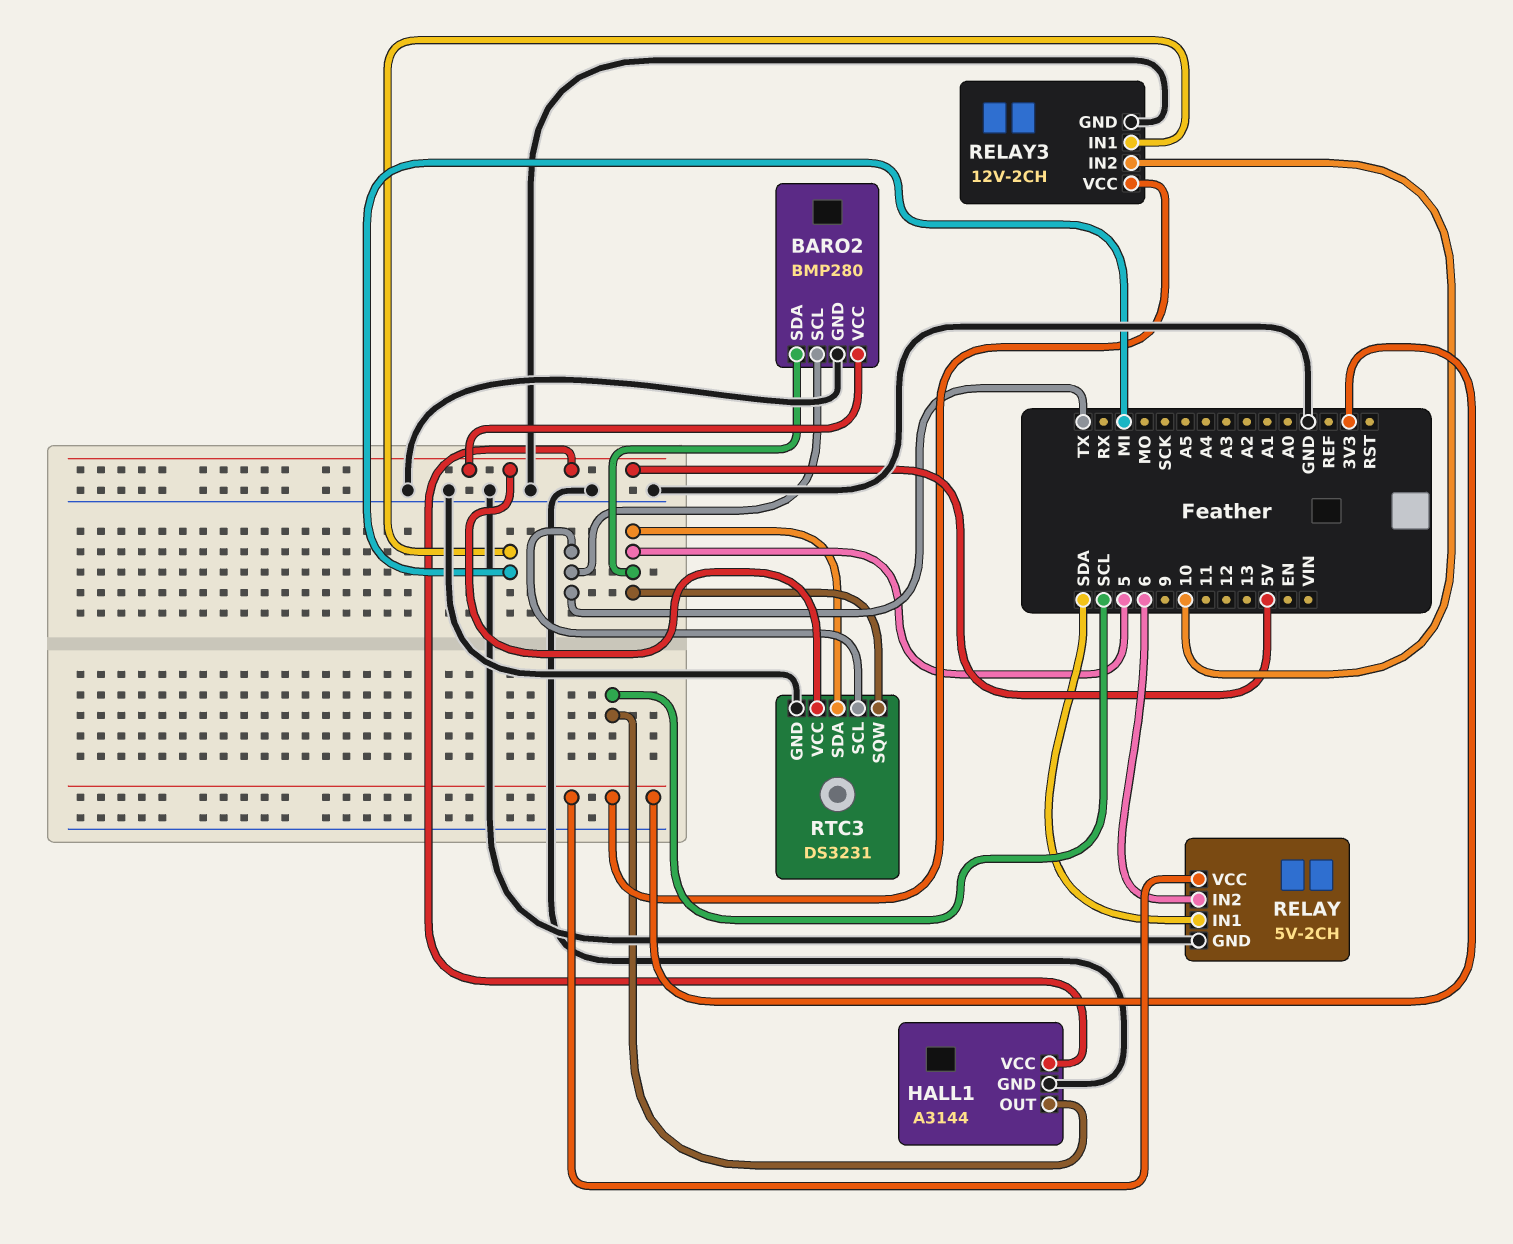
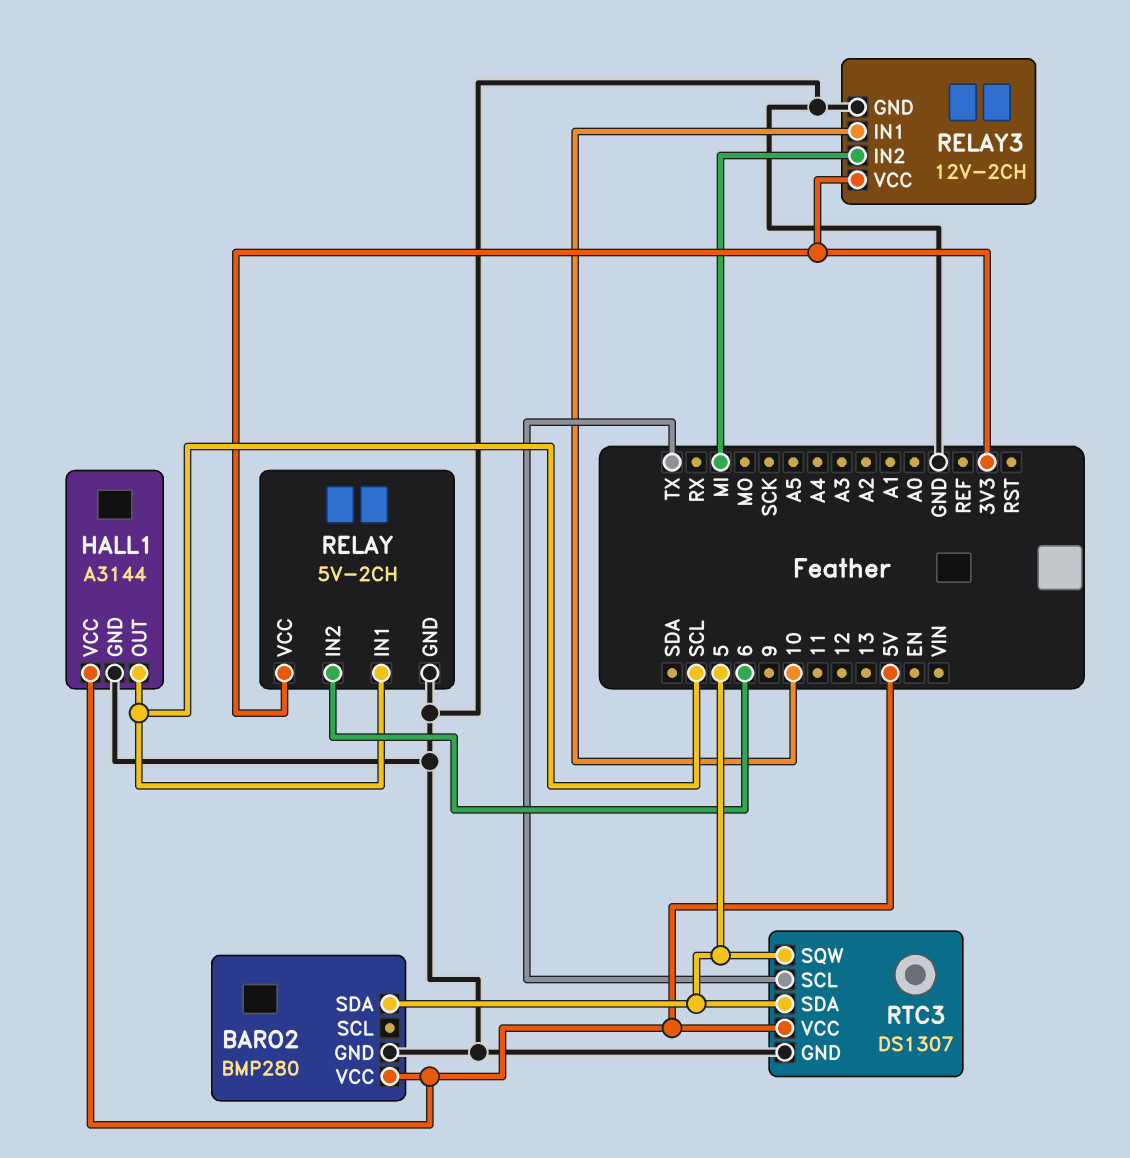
BARO2 pin SCL: TX -> none
RELAY pin IN1: SDA -> SCL
RELAY3 pin IN1: MI -> 10
RELAY3 pin IN2: 10 -> MI
RTC3: DS3231 -> DS1307

